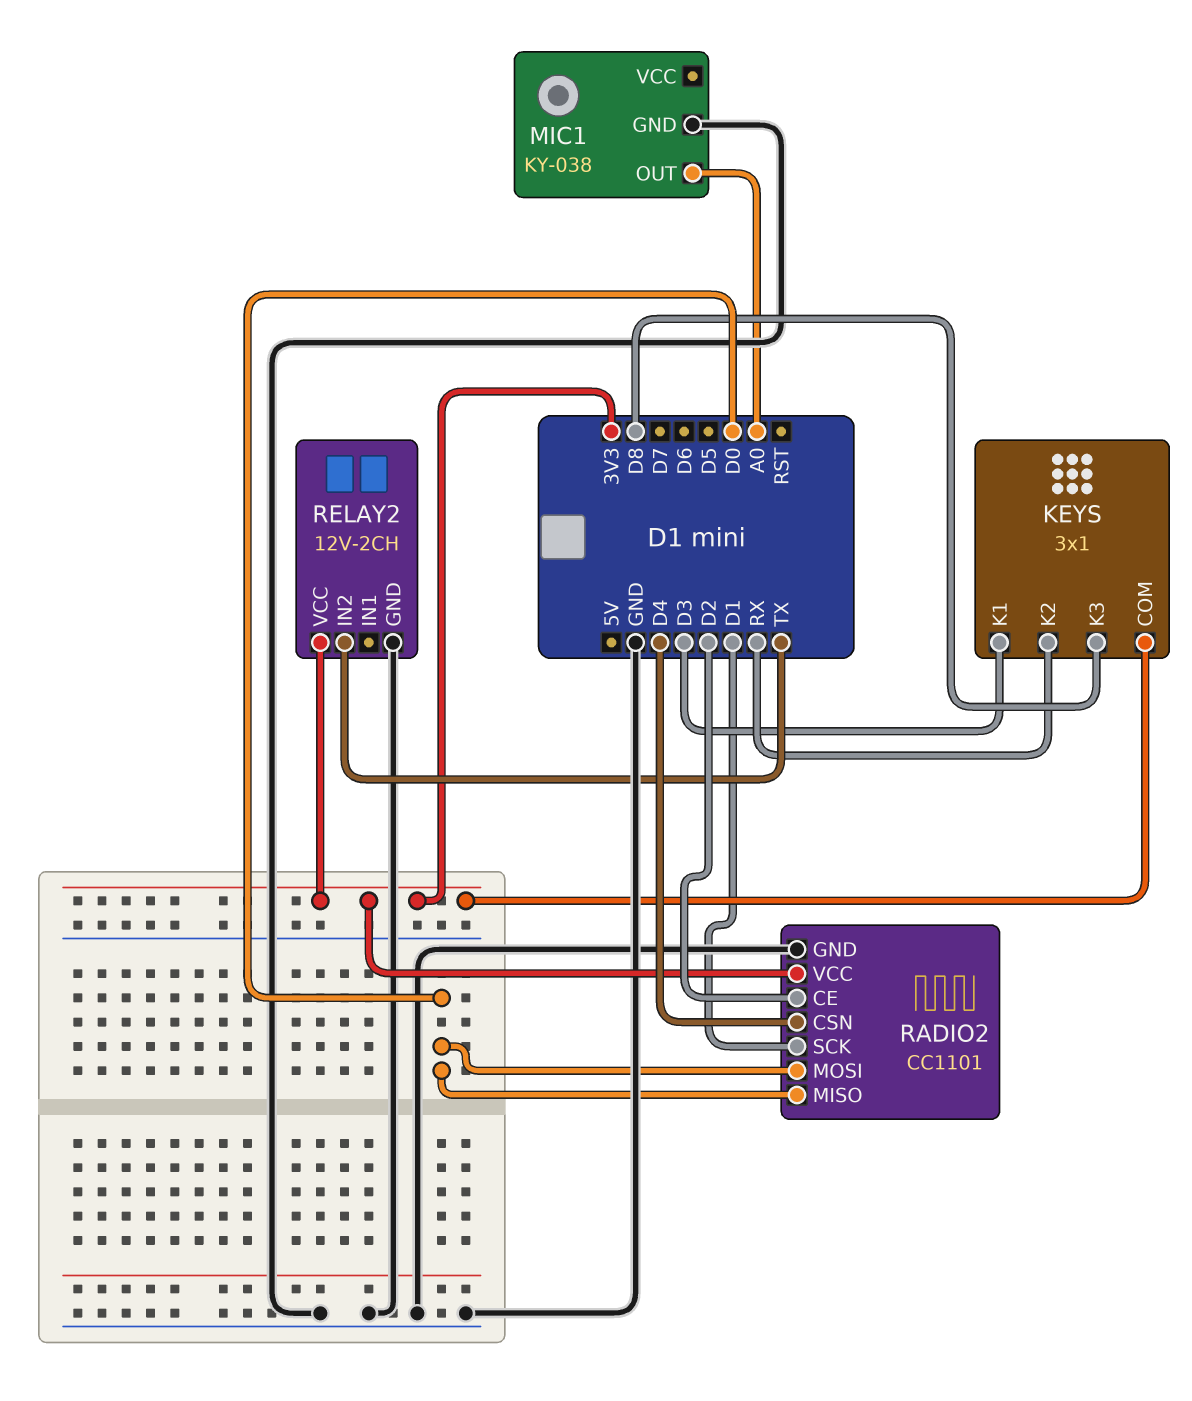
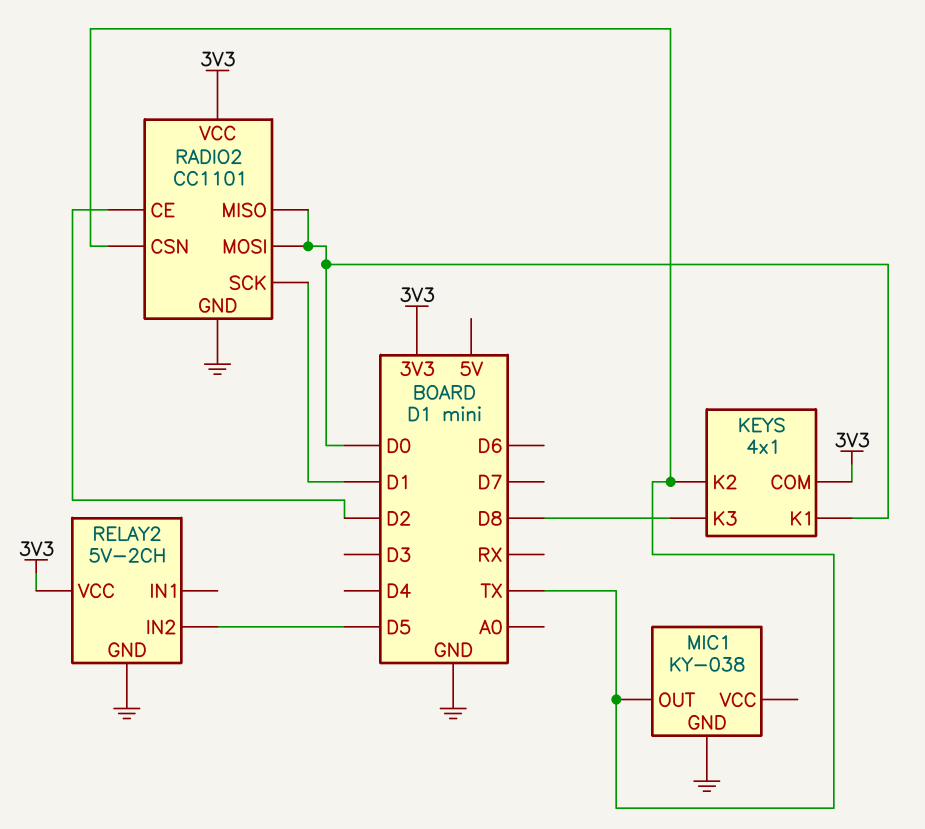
KEYS: 3x1 -> 4x1
KEYS pin K1: D3 -> D0
KEYS pin K2: RX -> TX
MIC1 pin OUT: A0 -> TX
RADIO2 pin CSN: D4 -> TX
RELAY2: 12V-2CH -> 5V-2CH
RELAY2 pin IN2: TX -> D5

